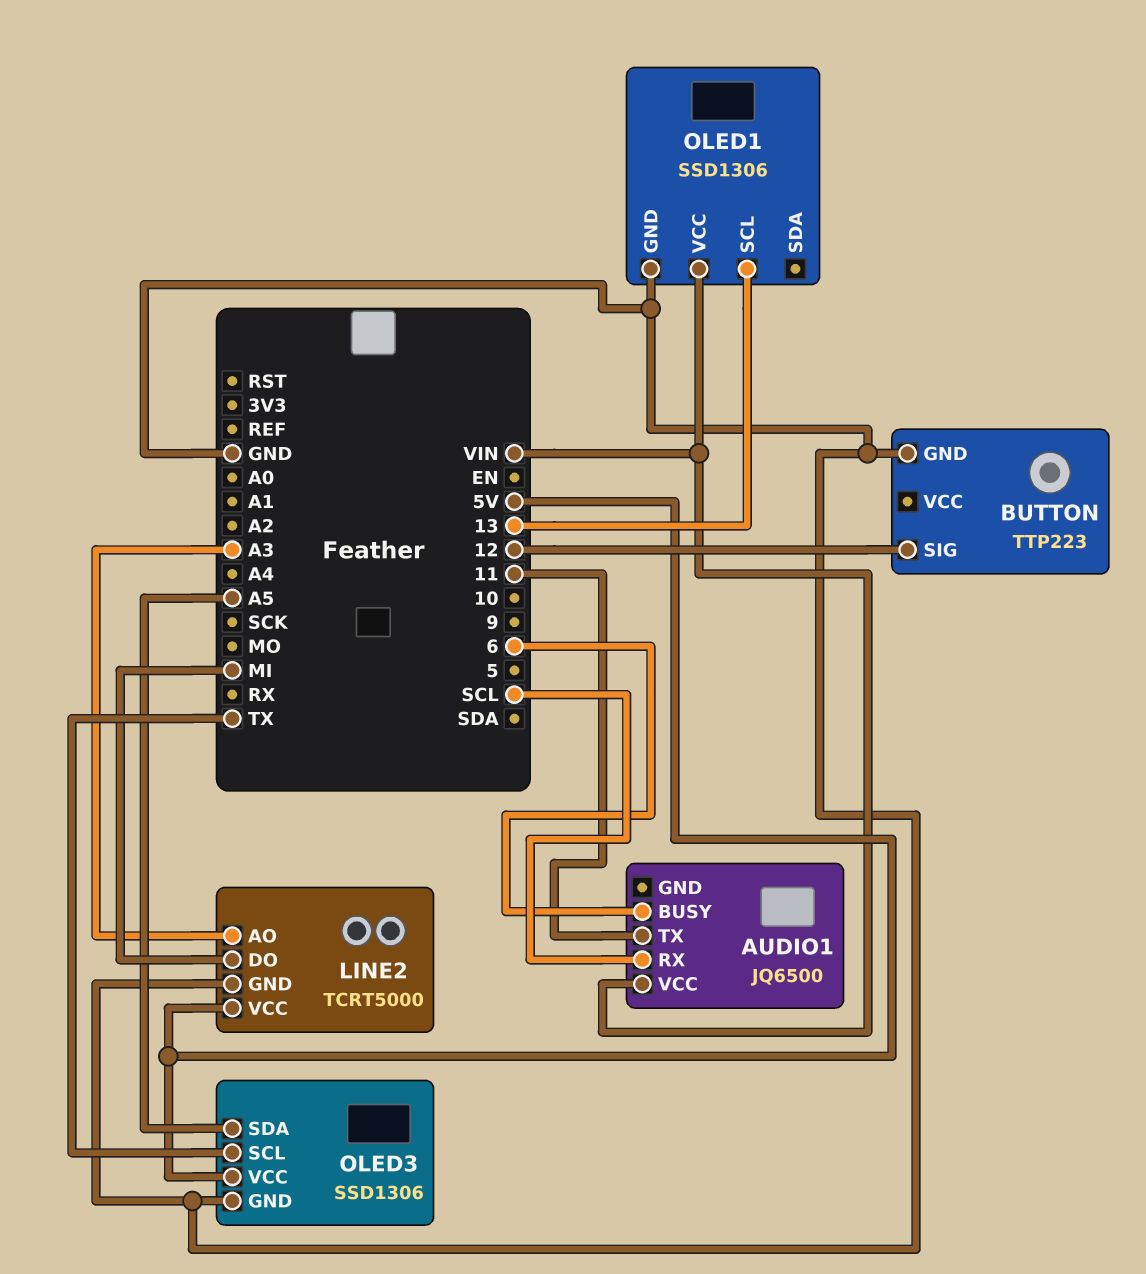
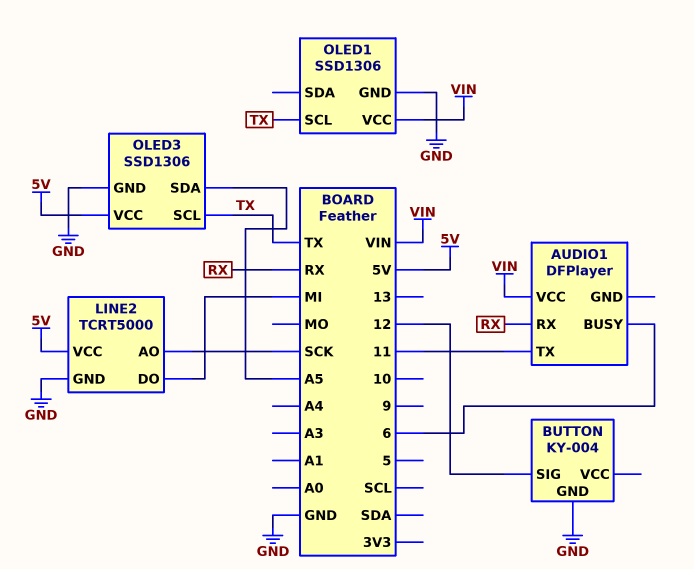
AUDIO1: JQ6500 -> DFPlayer
AUDIO1 pin RX: SCL -> RX
BUTTON: TTP223 -> KY-004
LINE2 pin AO: A3 -> SCK
OLED1 pin SCL: 13 -> TX

